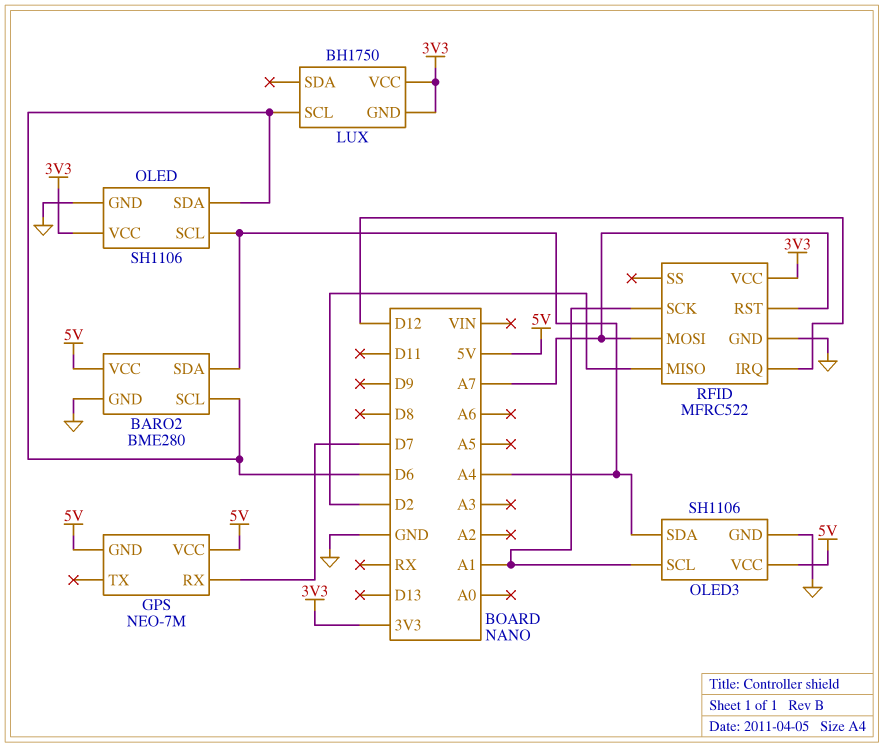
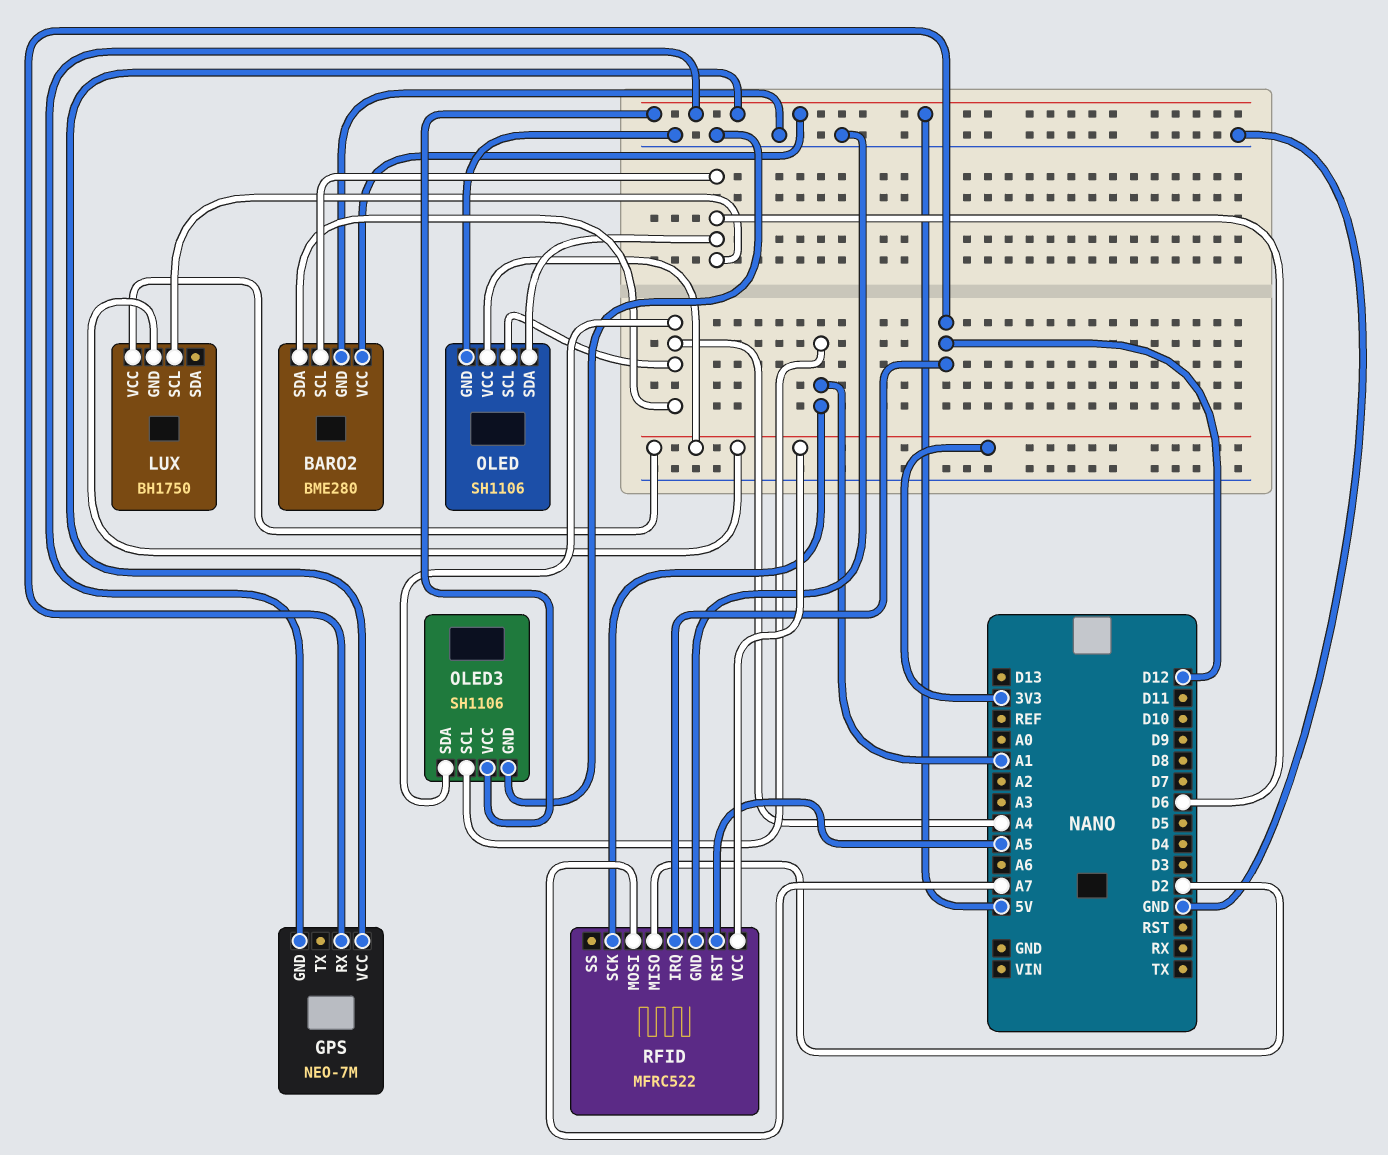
GPS pin RX: D7 -> D12
RFID pin RST: A7 -> A5

